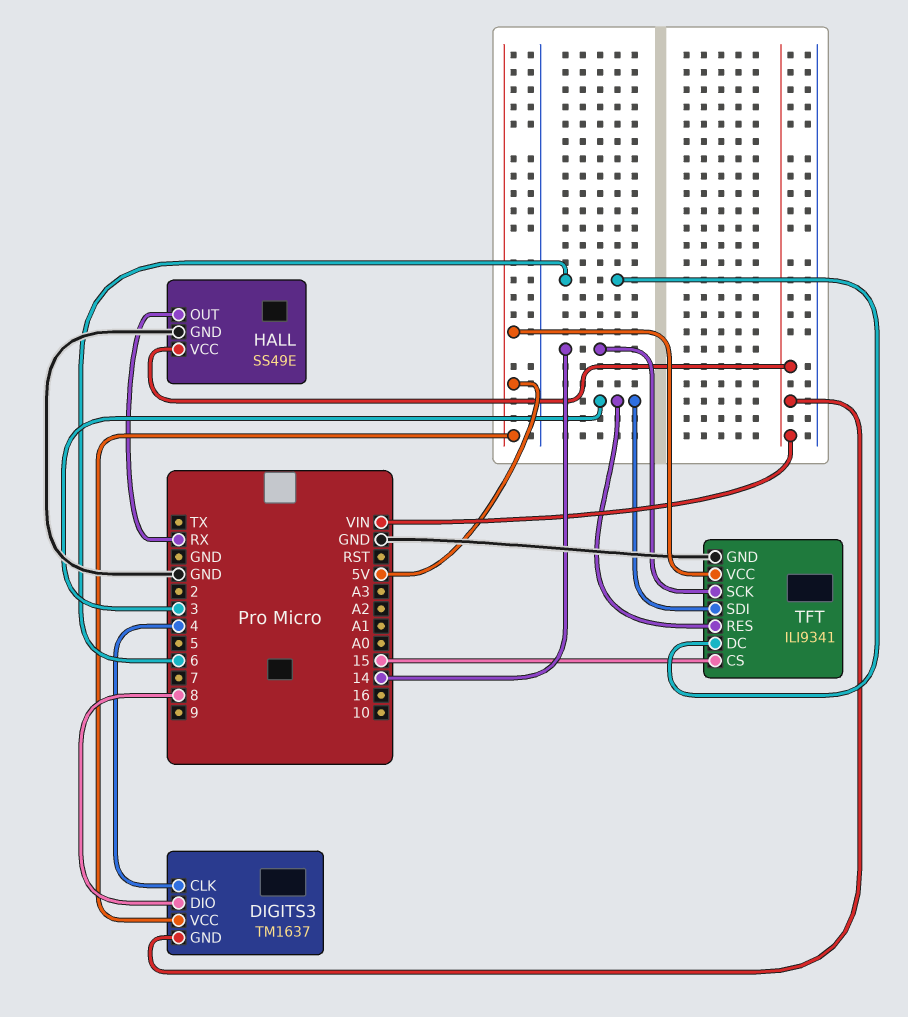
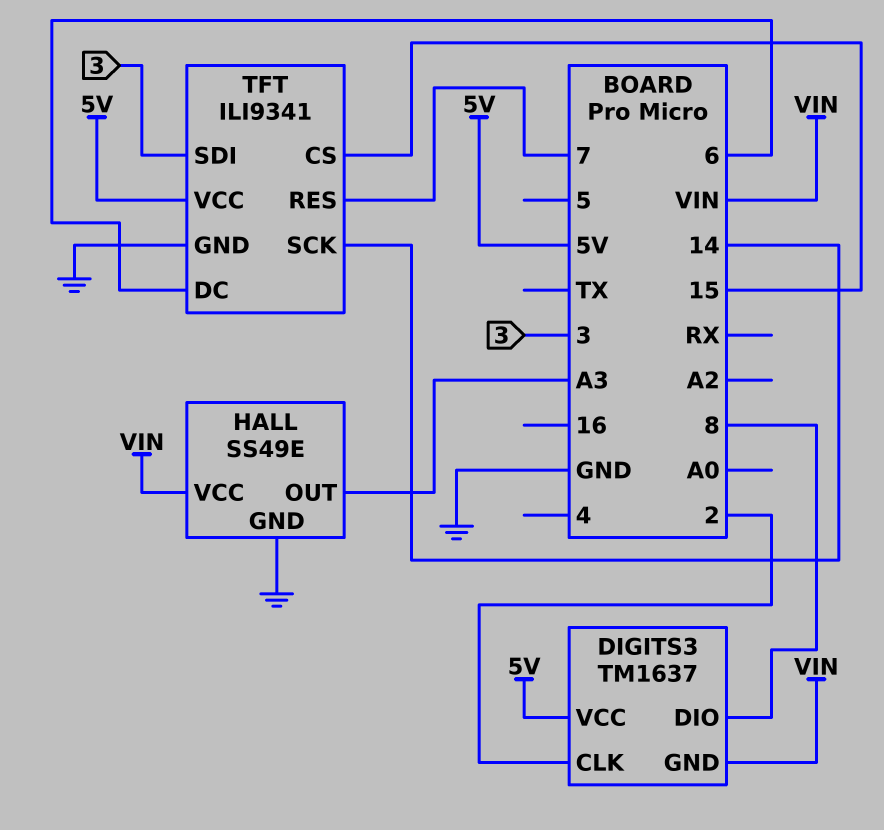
DIGITS3 pin CLK: 4 -> 2
HALL pin OUT: RX -> A3
TFT pin RES: 3 -> 7

